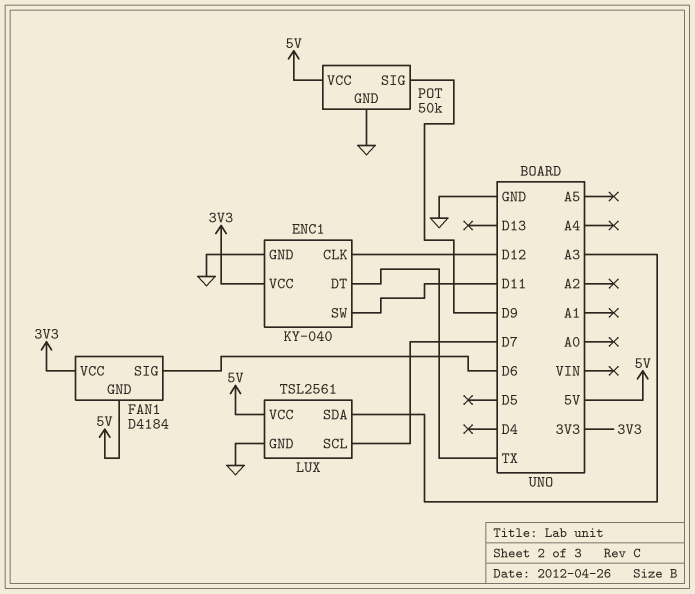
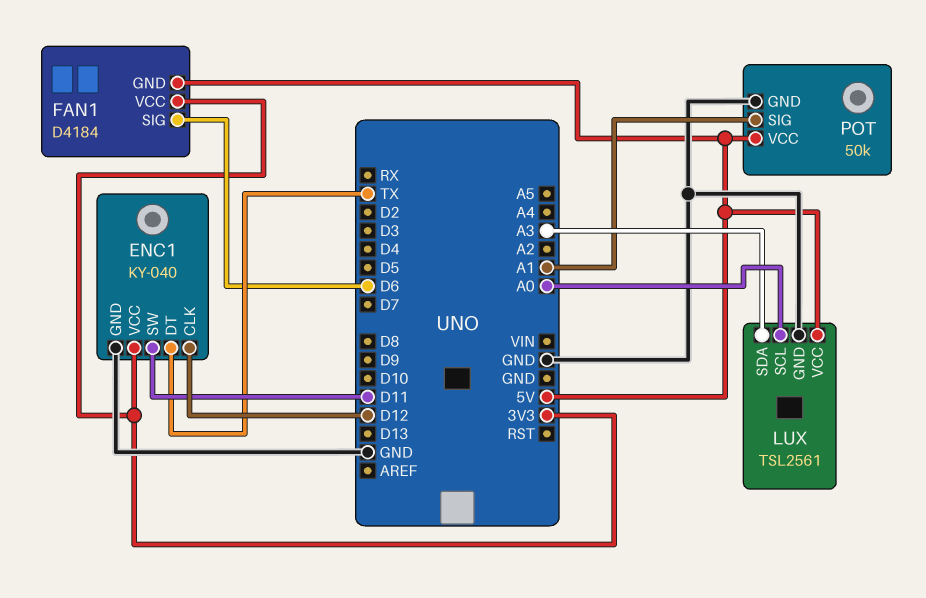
LUX pin SCL: D7 -> A0
POT pin SIG: D9 -> A1

